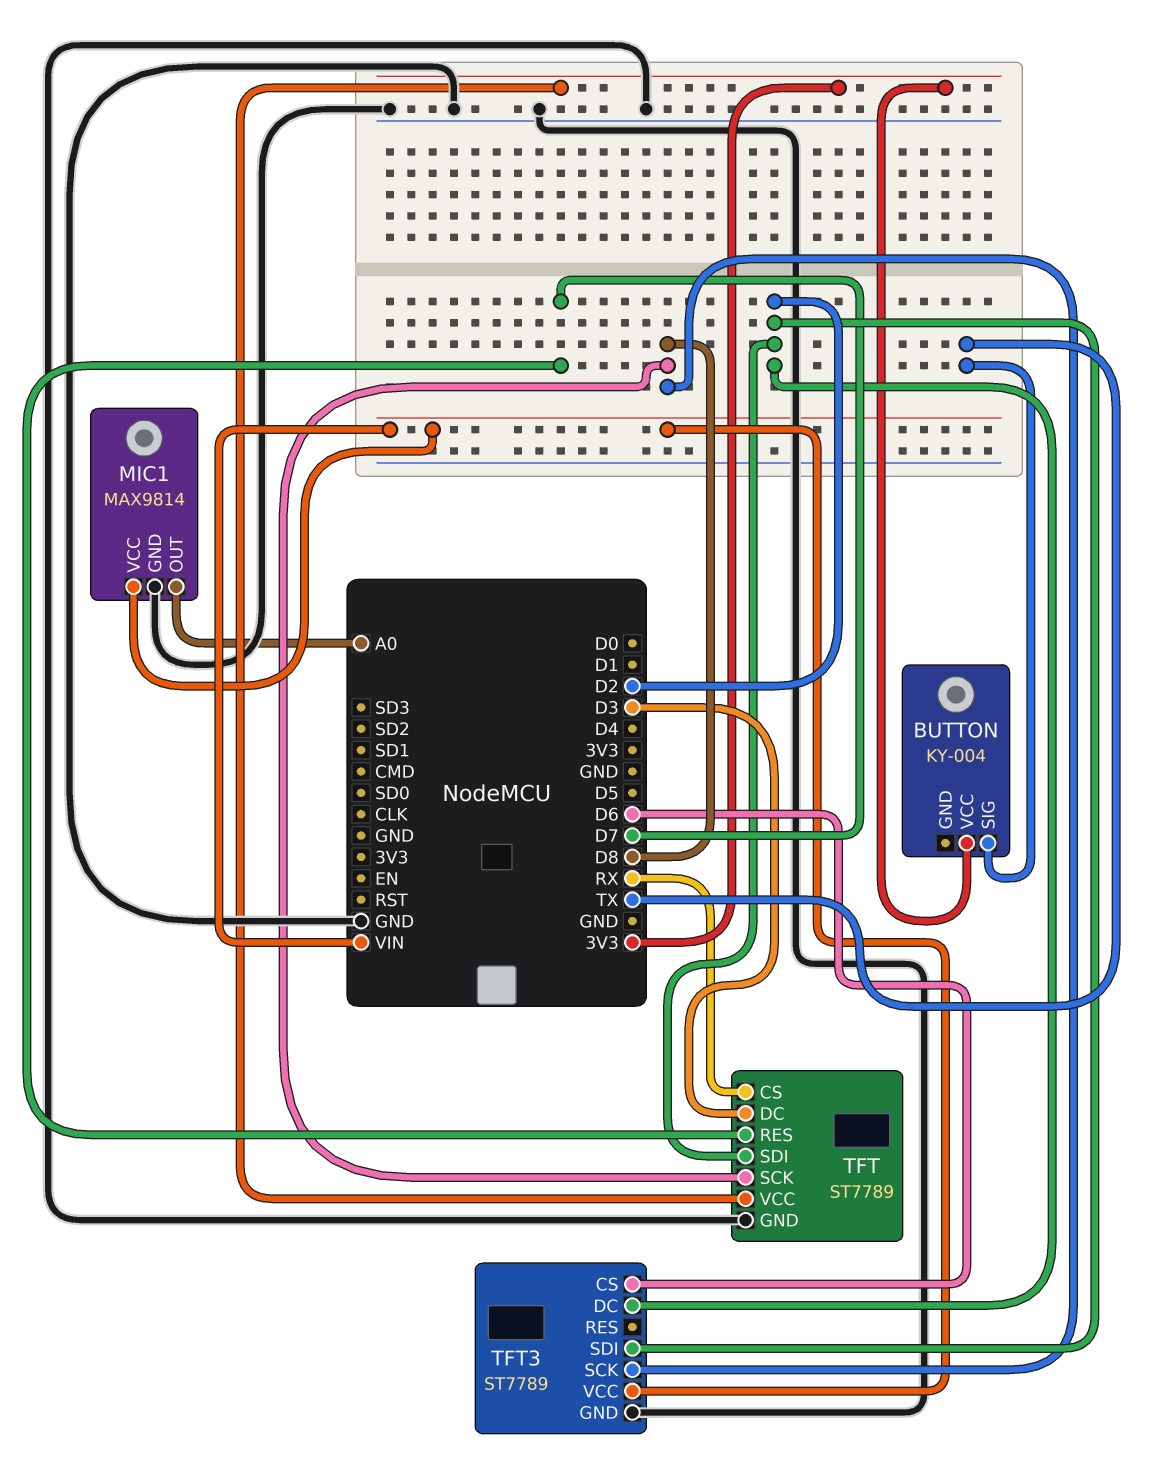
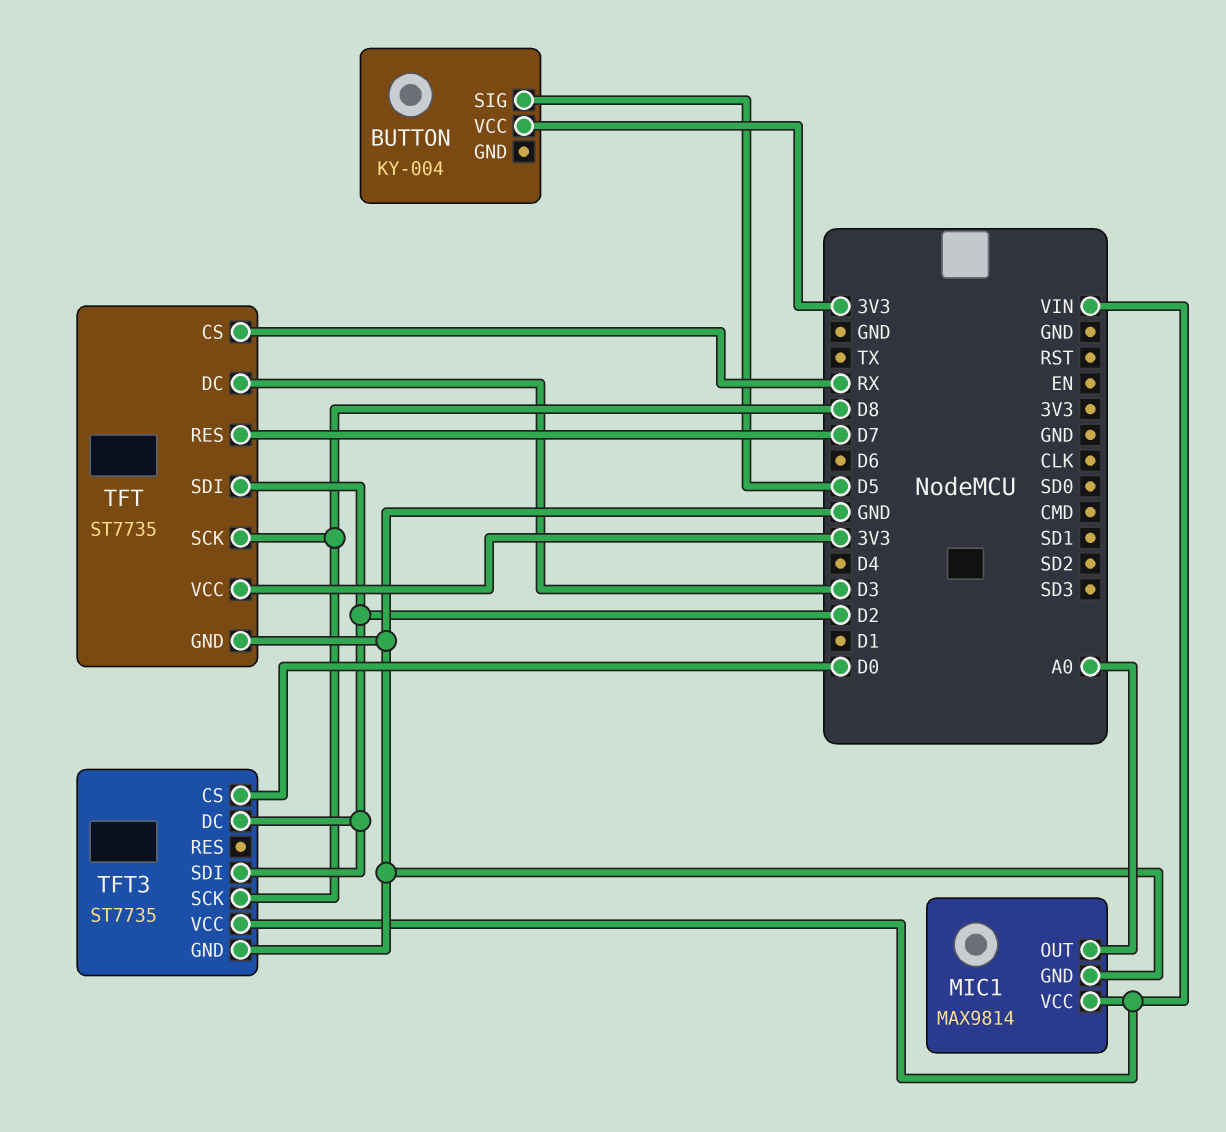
BUTTON pin SIG: TX -> D5
TFT: ST7789 -> ST7735
TFT3: ST7789 -> ST7735
TFT3 pin CS: D6 -> D0

